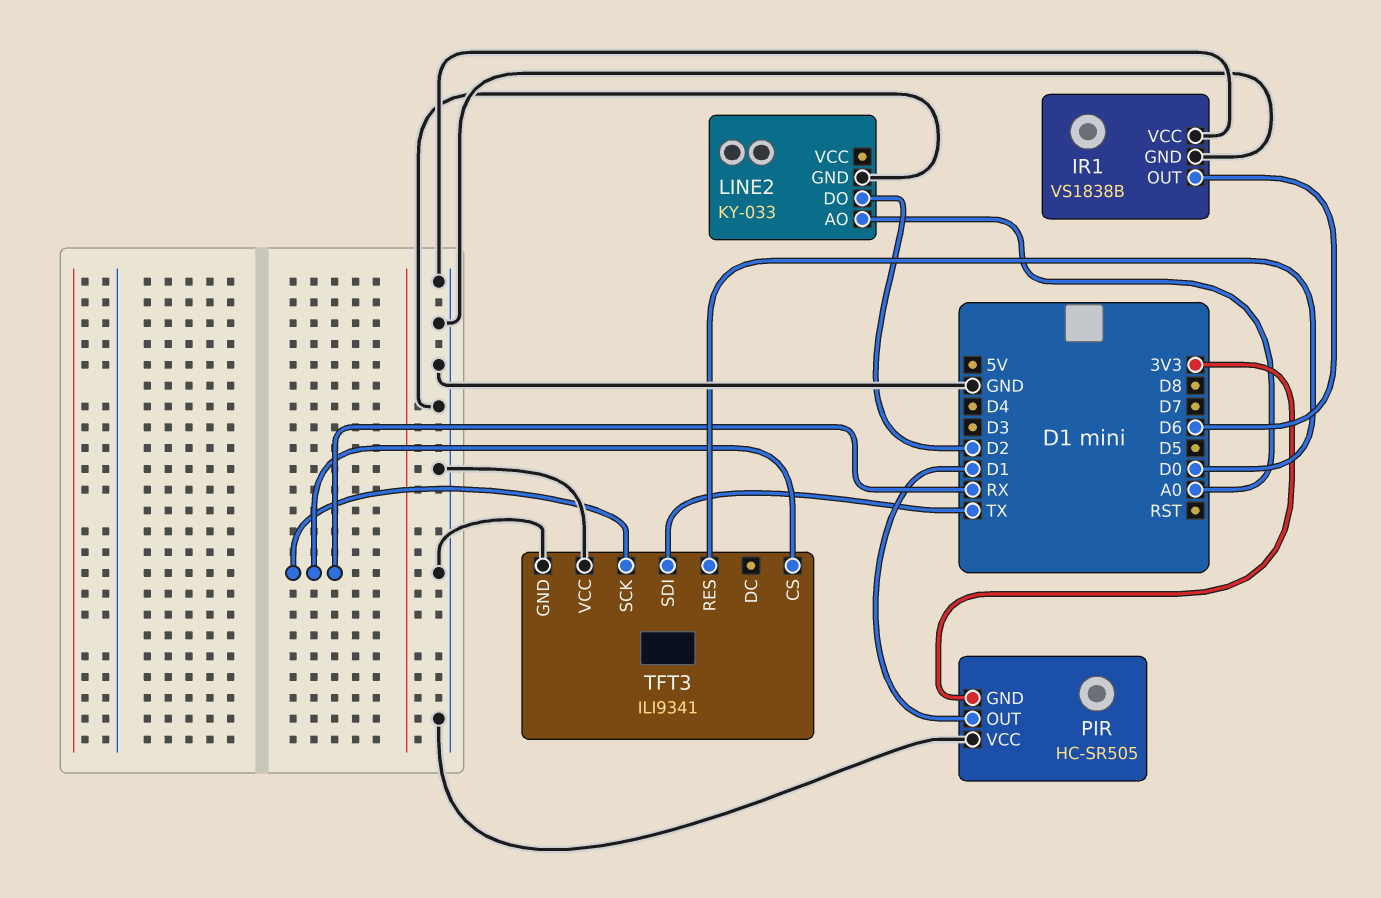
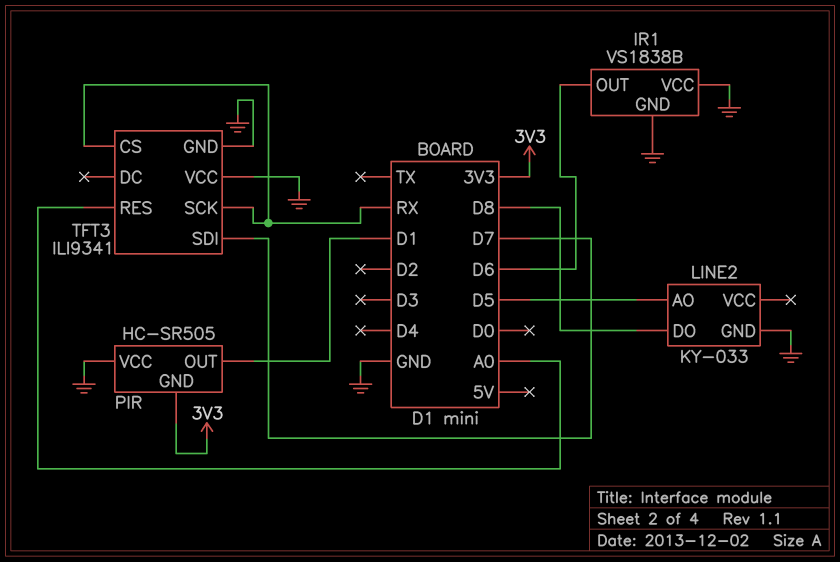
LINE2 pin AO: A0 -> D5
LINE2 pin DO: D2 -> D8
TFT3 pin RES: D0 -> A0
TFT3 pin SDI: TX -> D7

